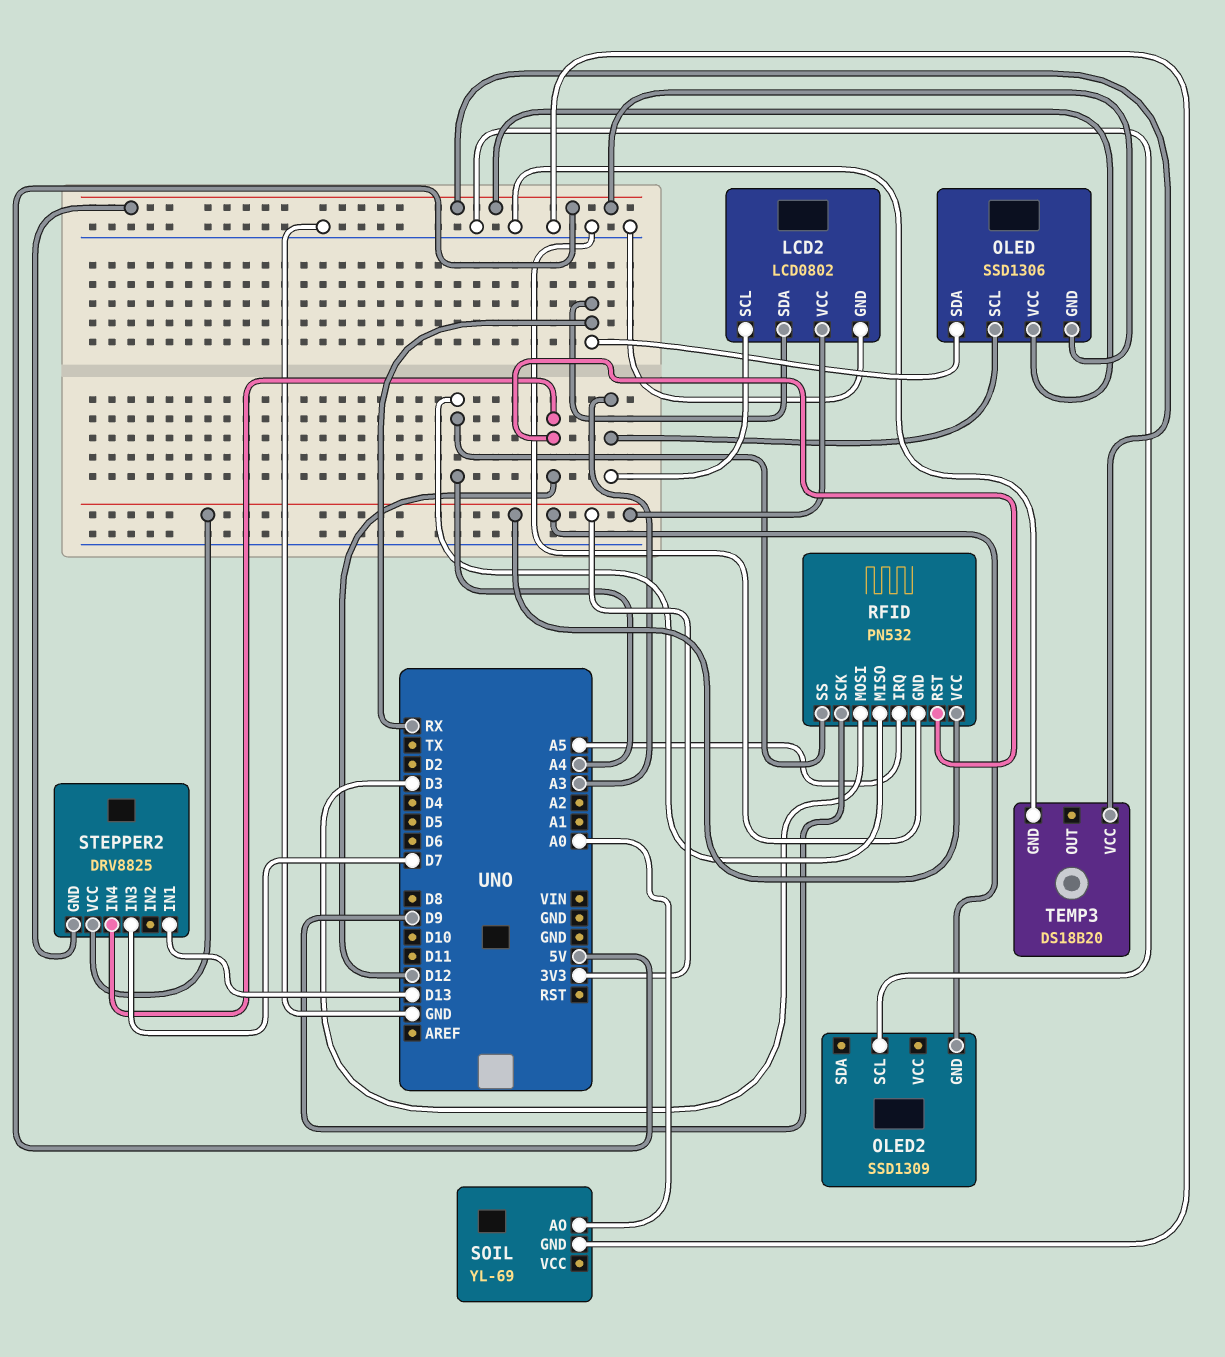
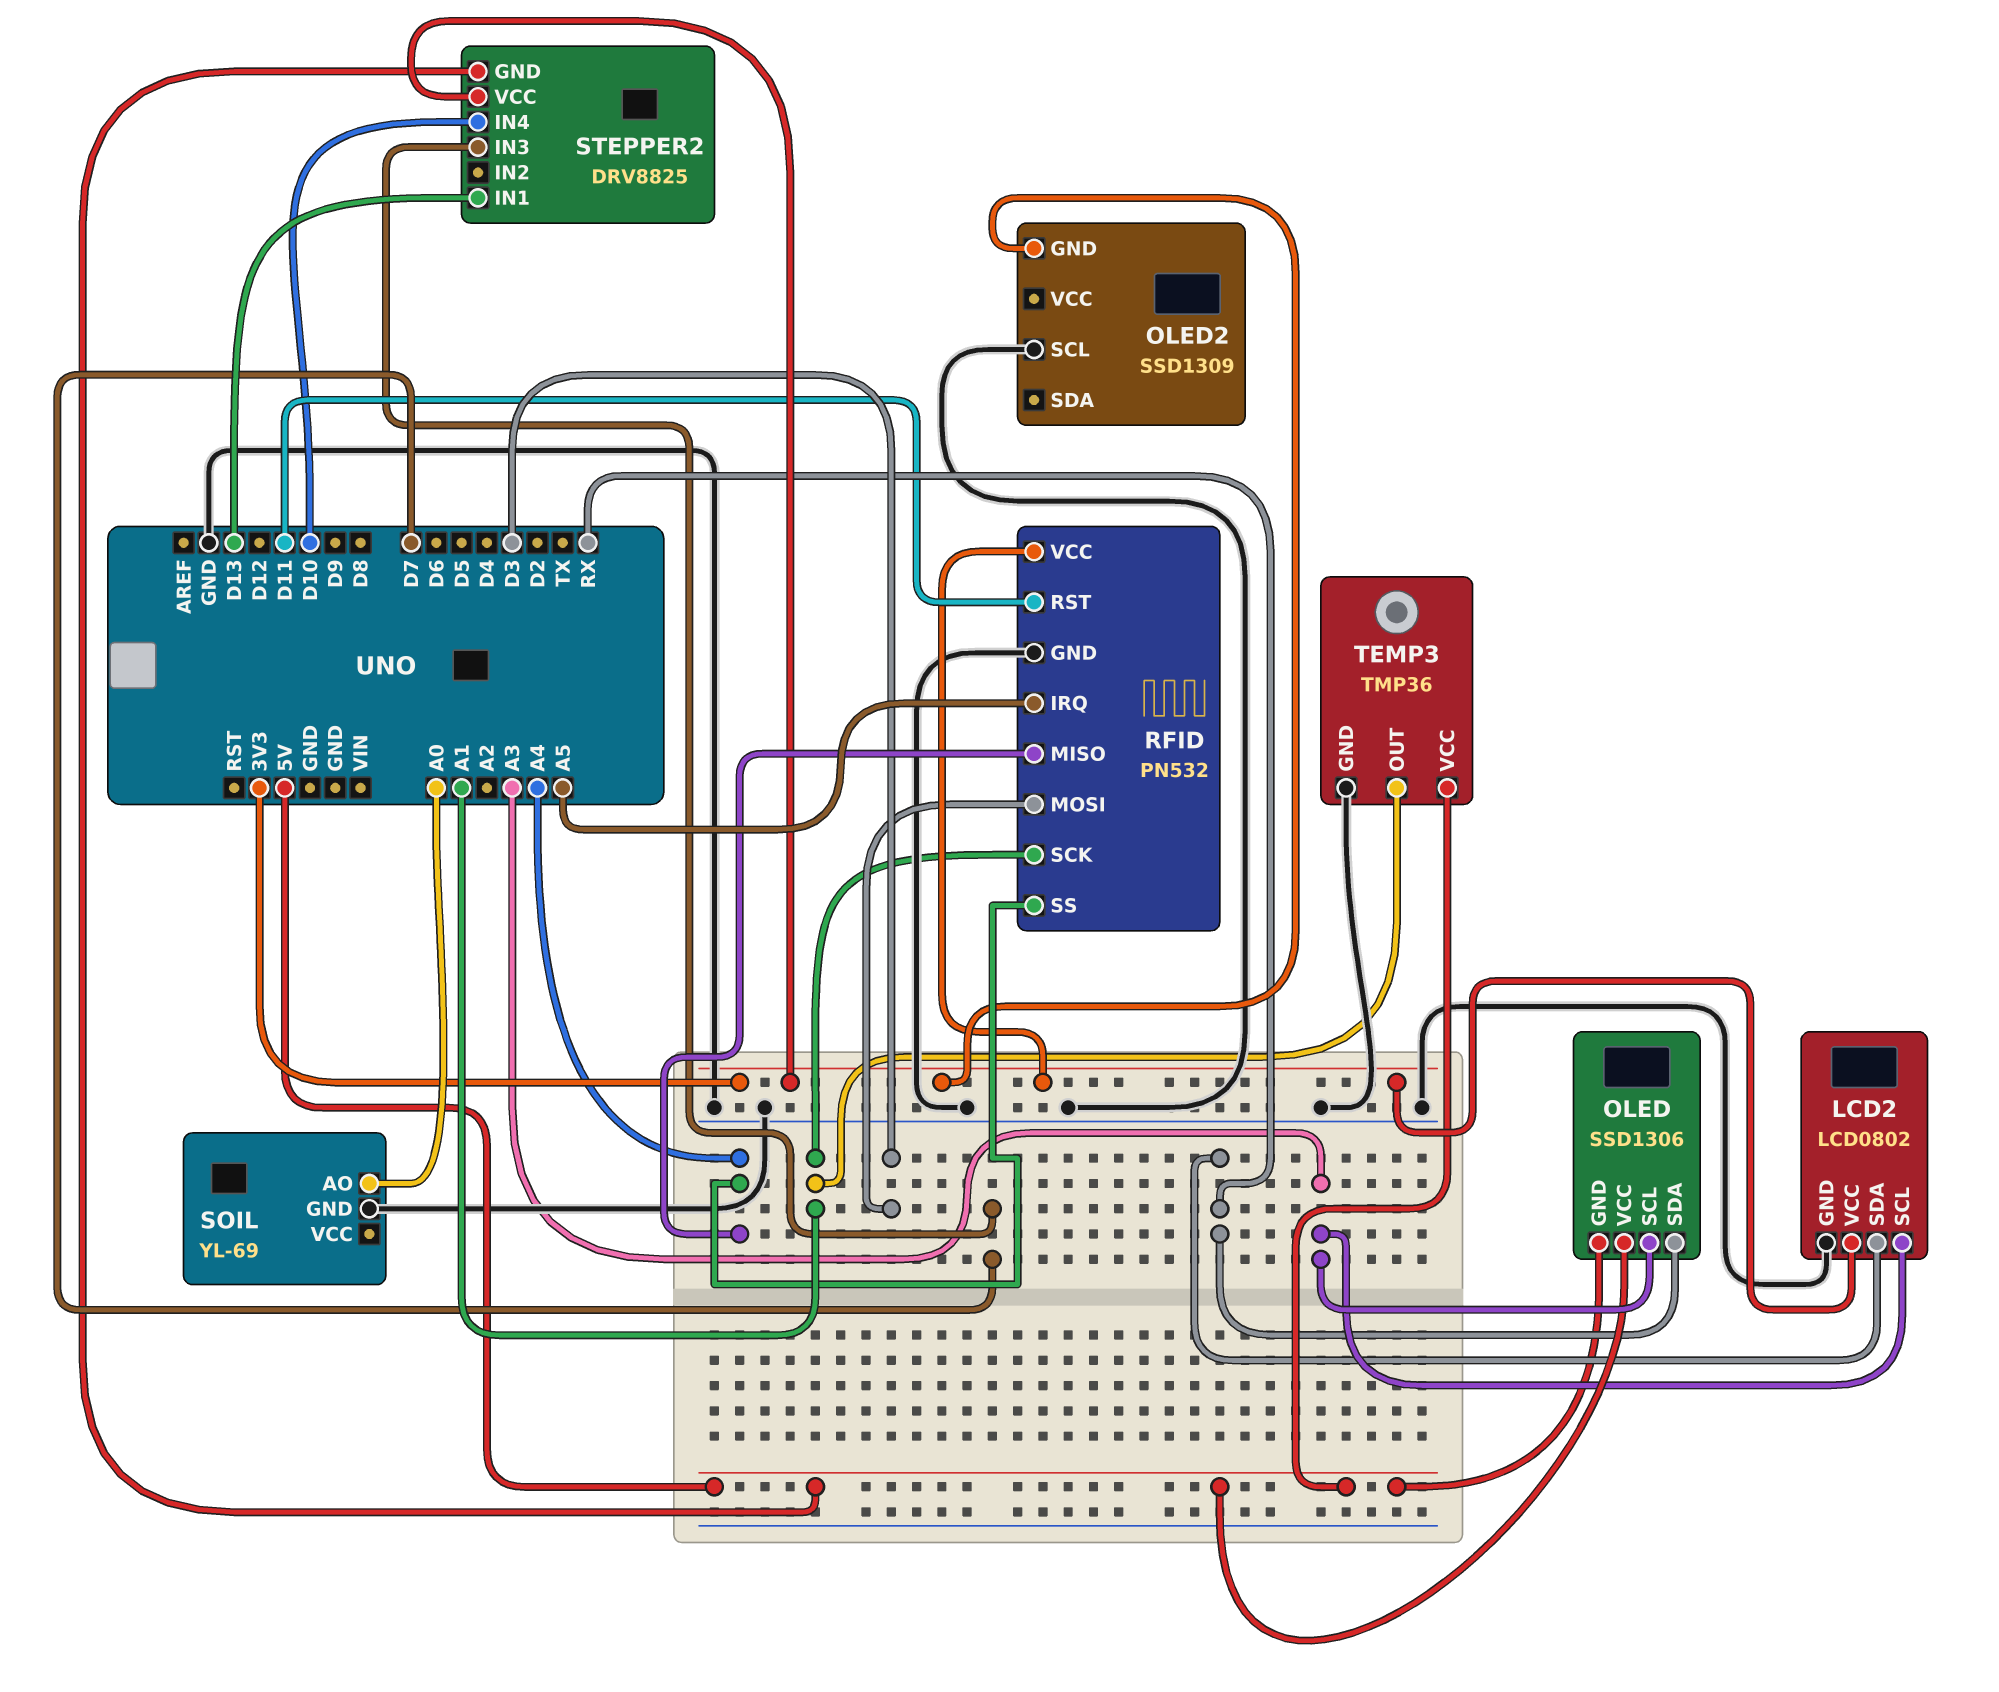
RFID pin RST: D12 -> D11
RFID pin SCK: D9 -> A1
STEPPER2 pin IN4: D12 -> D10
TEMP3: DS18B20 -> TMP36
TEMP3 pin OUT: none -> A1

